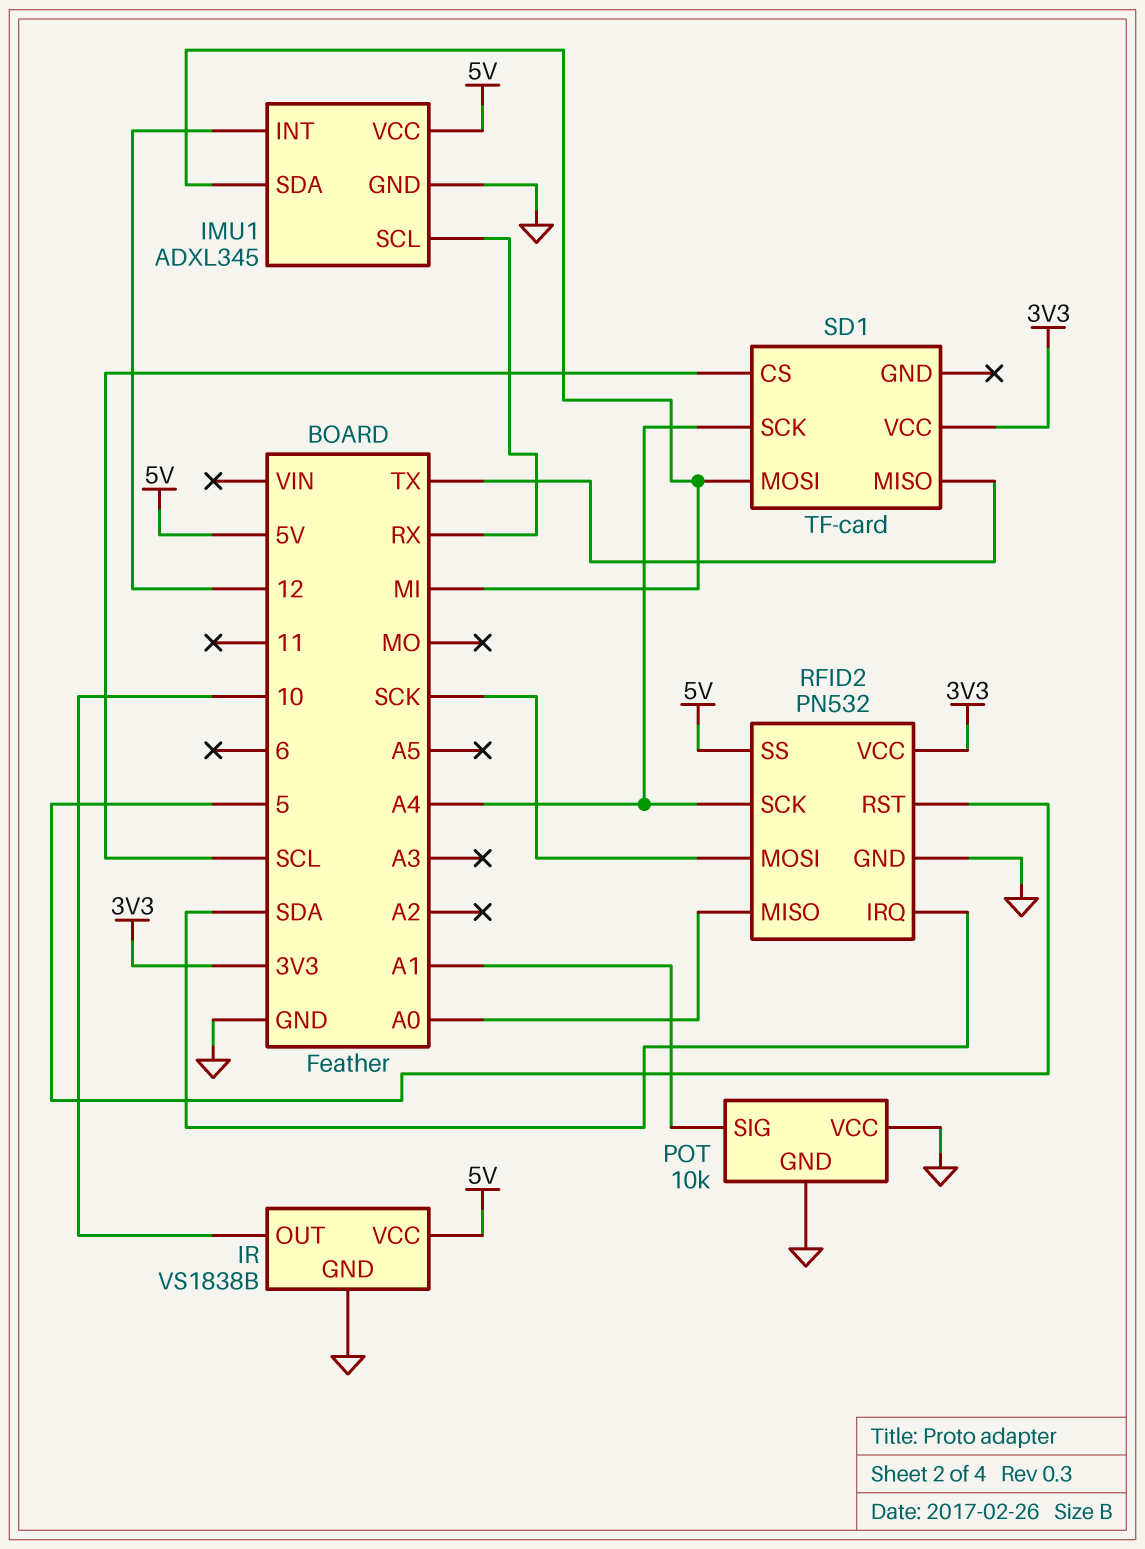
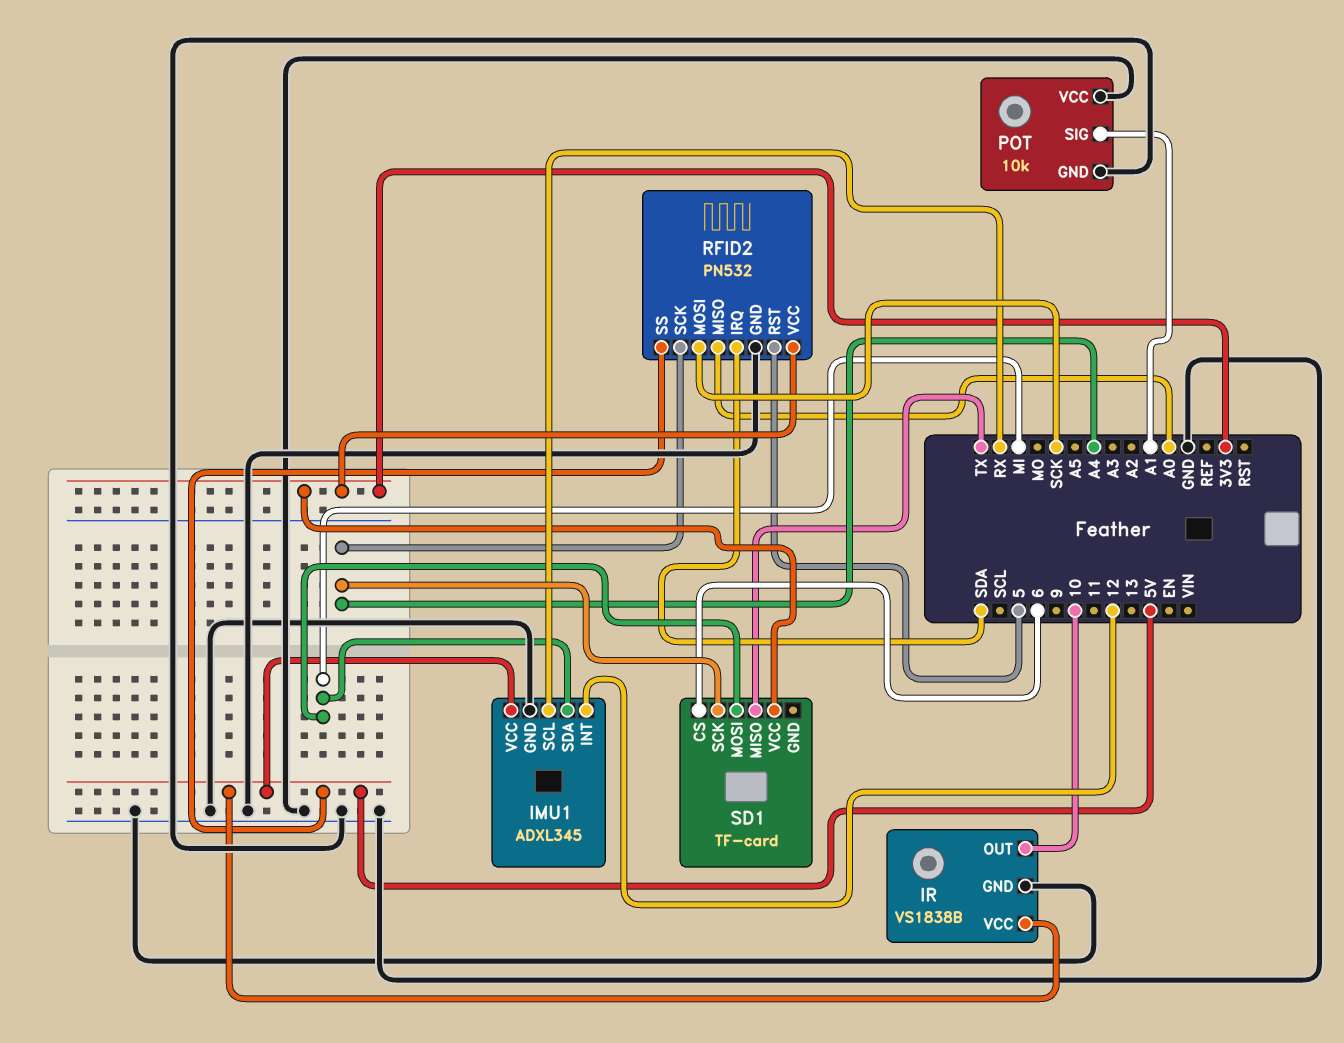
SD1 pin CS: SCL -> 6

